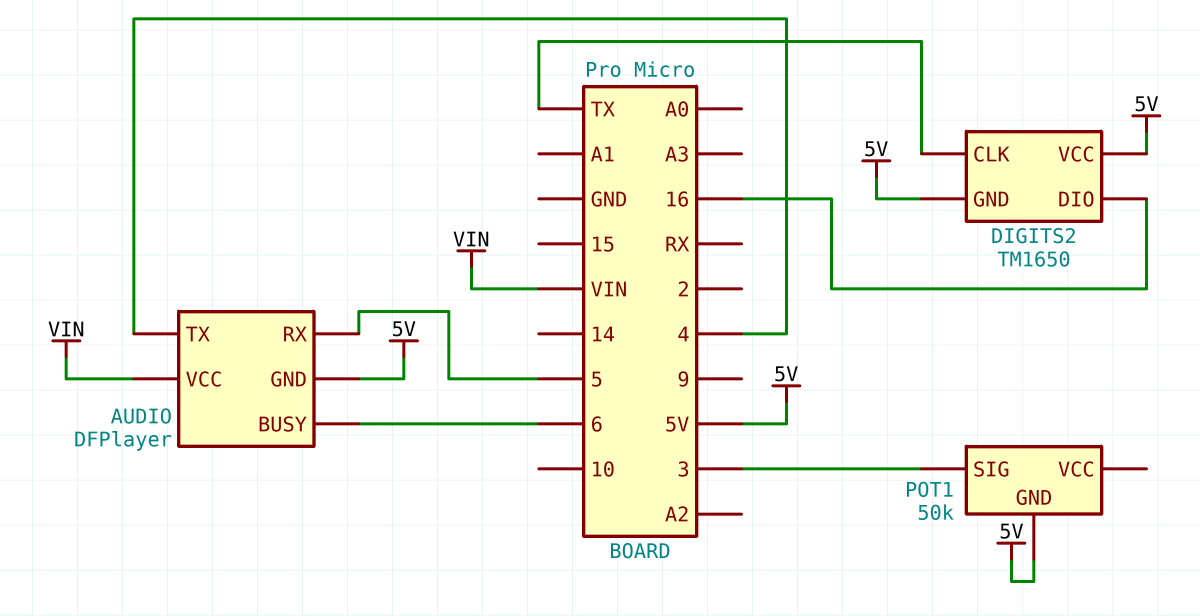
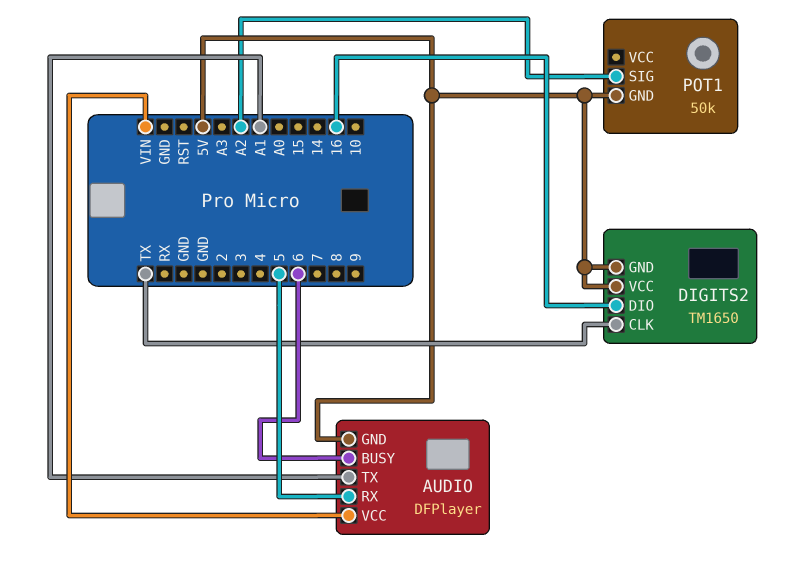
AUDIO pin TX: 4 -> A1
POT1 pin SIG: 3 -> A2

